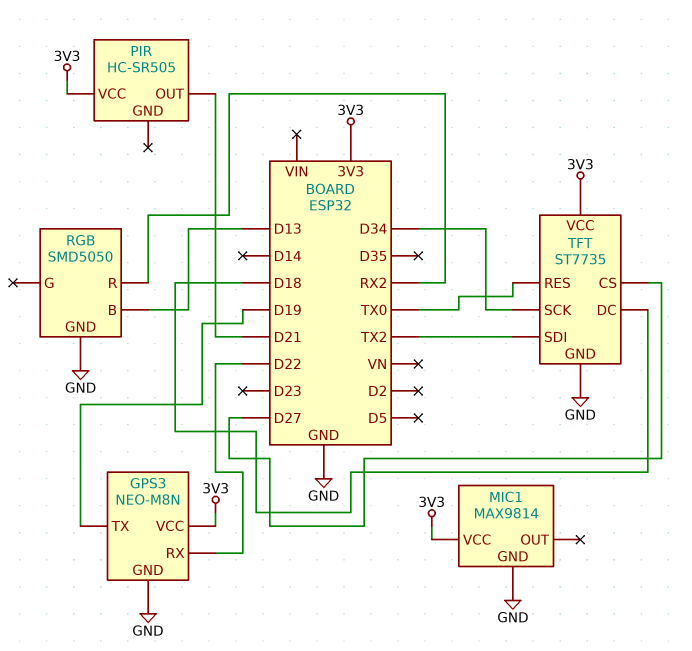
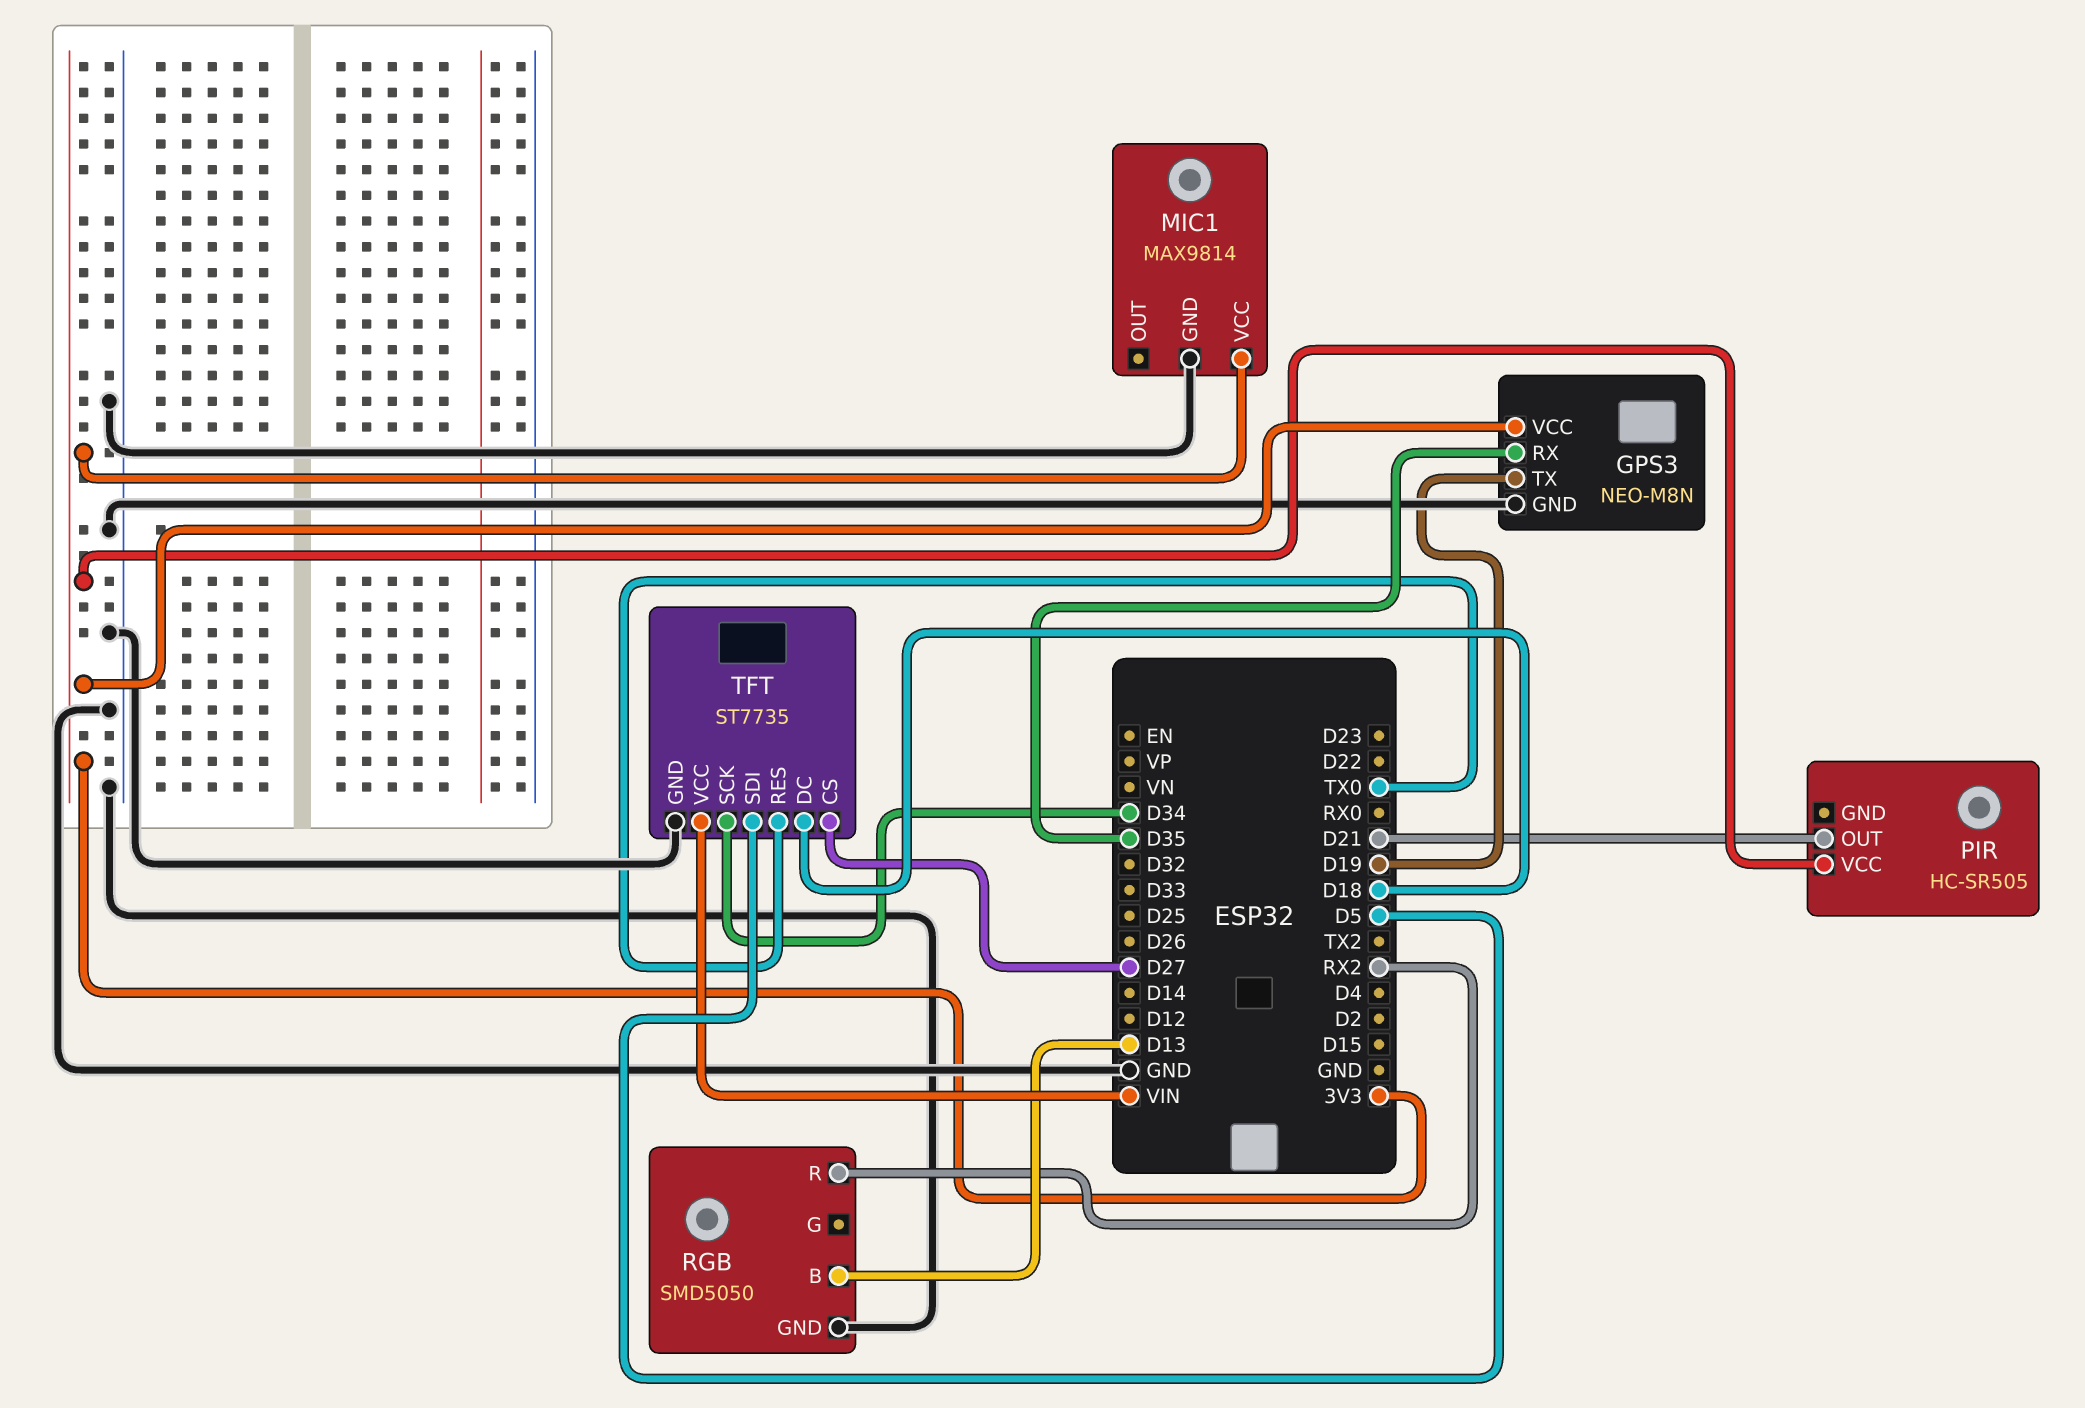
GPS3 pin RX: D22 -> D35
TFT pin SDI: TX2 -> D5
TFT pin VCC: 3V3 -> VIN

